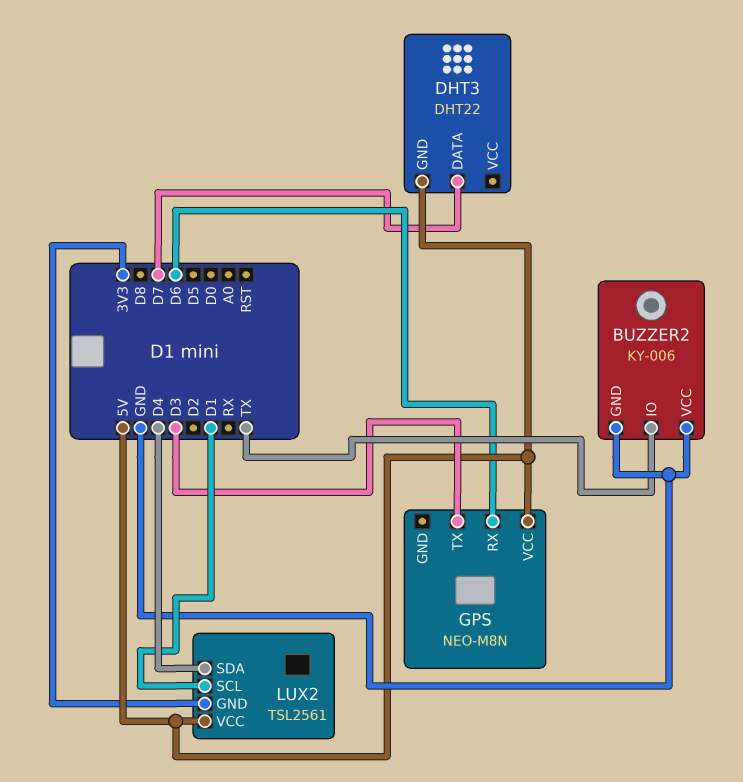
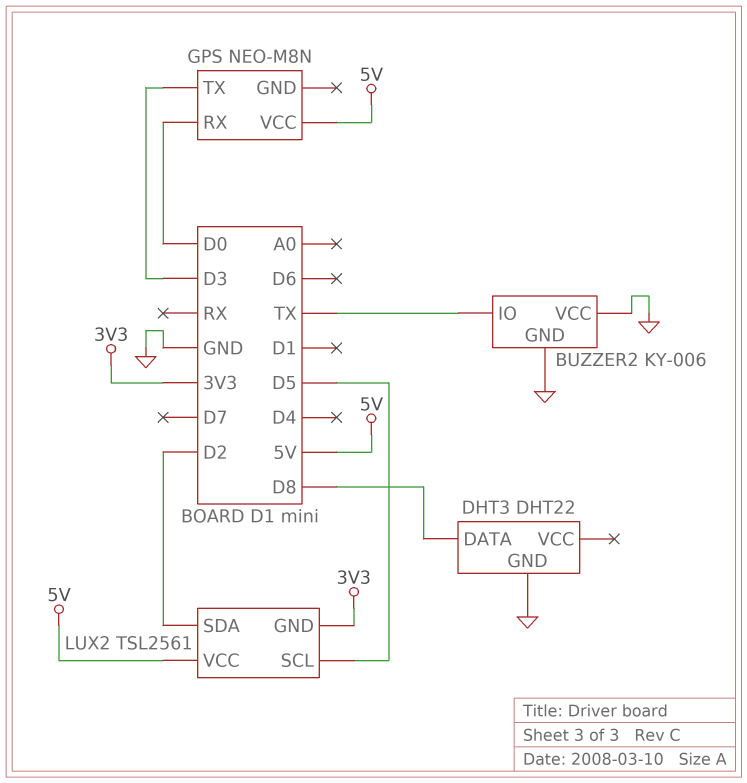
DHT3 pin DATA: D7 -> D8
DHT3 pin GND: 5V -> GND
GPS pin RX: D6 -> D0
LUX2 pin SCL: D1 -> D5
LUX2 pin SDA: D4 -> D2

